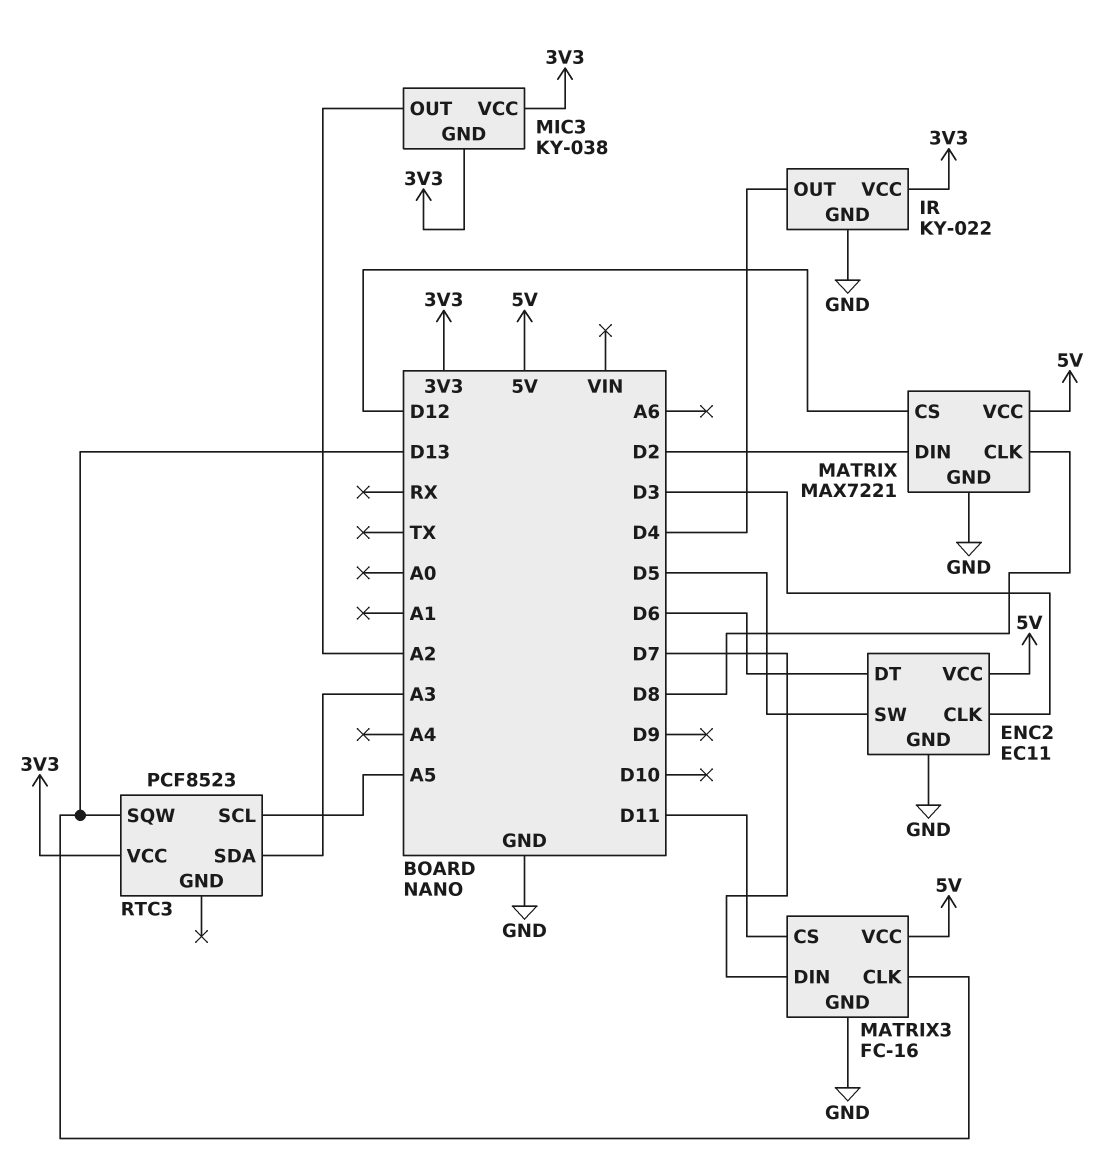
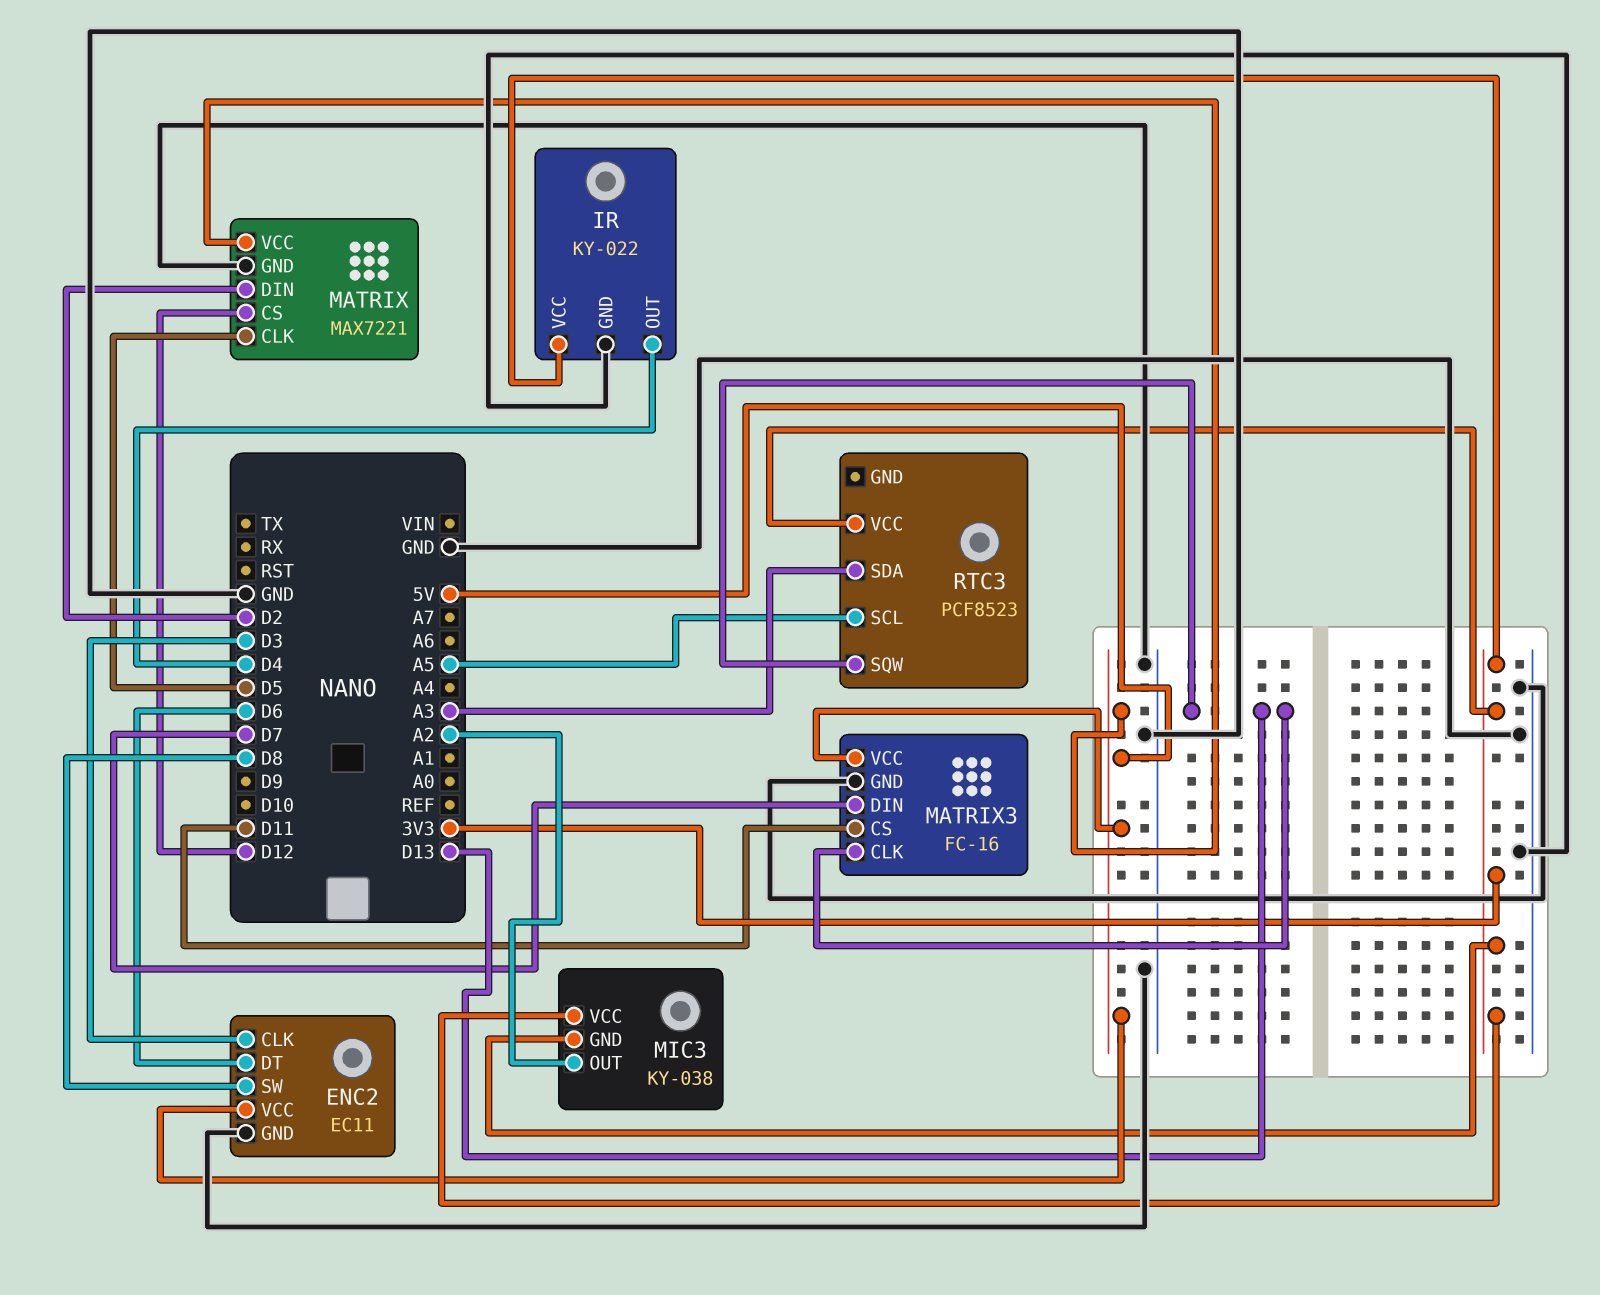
ENC2 pin SW: D5 -> D8
MATRIX pin CLK: D8 -> D5

